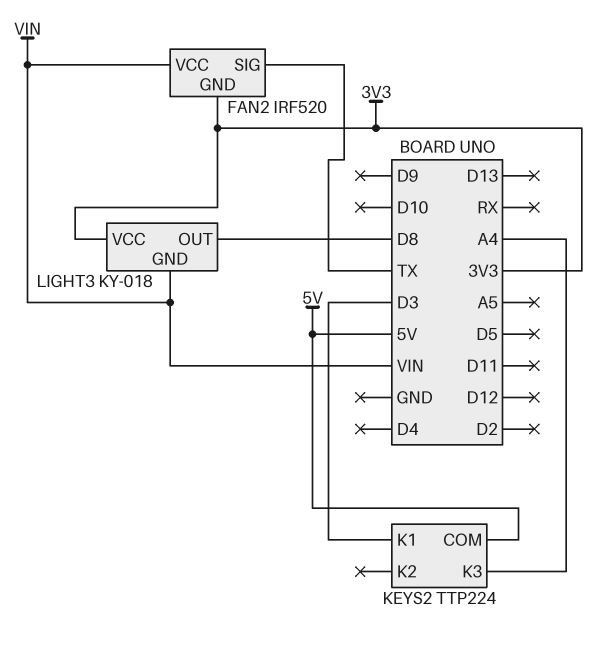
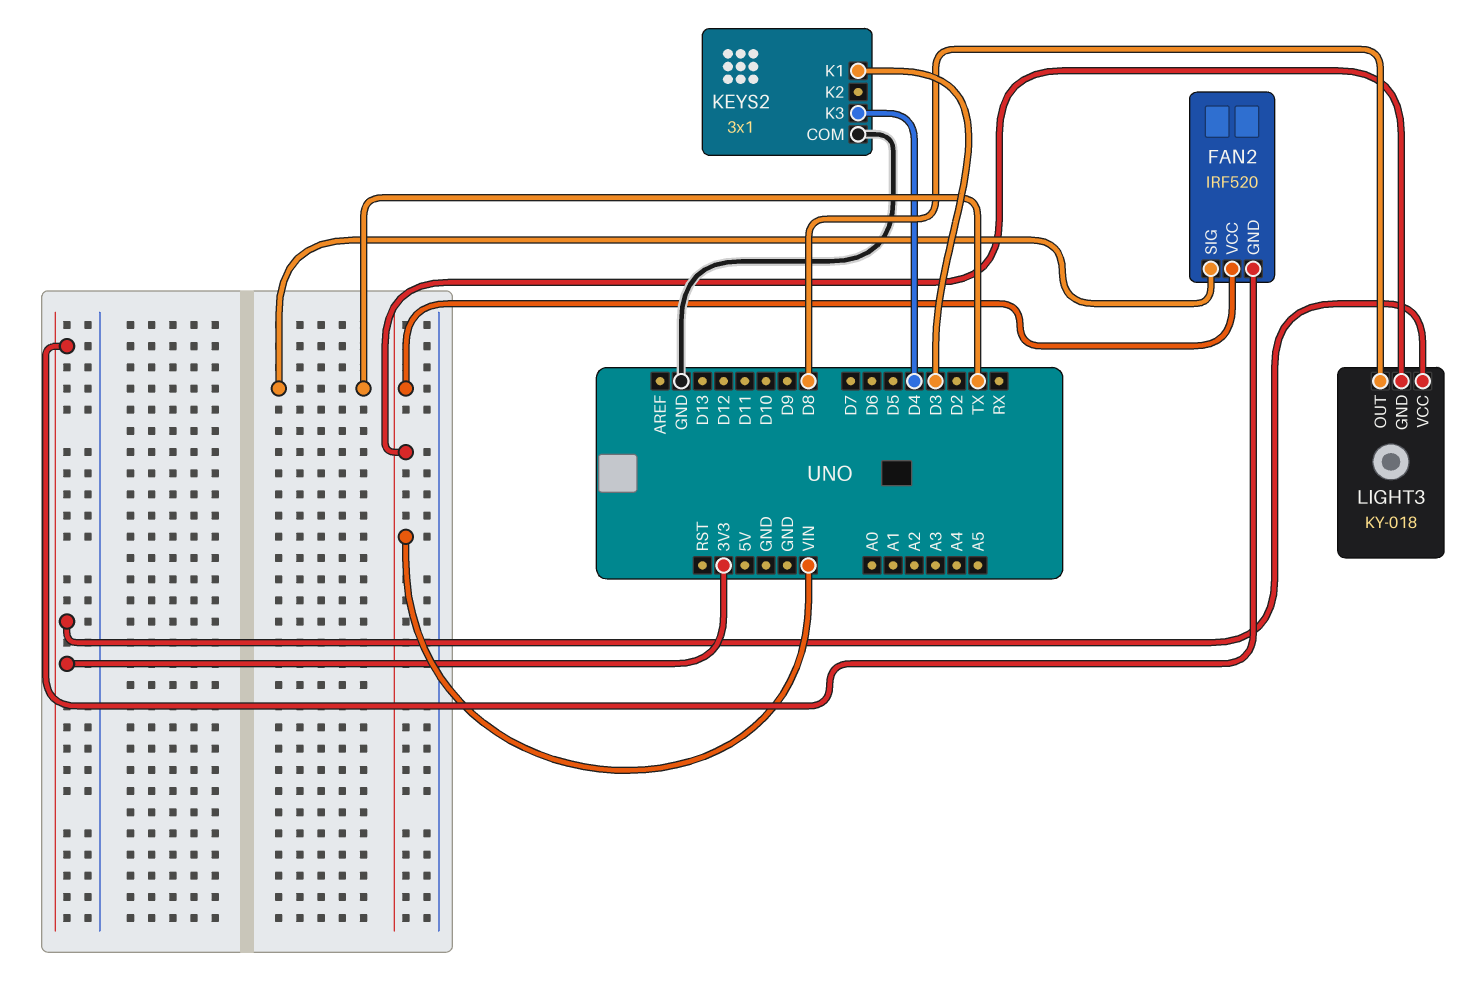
KEYS2: TTP224 -> 3x1
KEYS2 pin COM: 5V -> GND
KEYS2 pin K3: A4 -> D4

